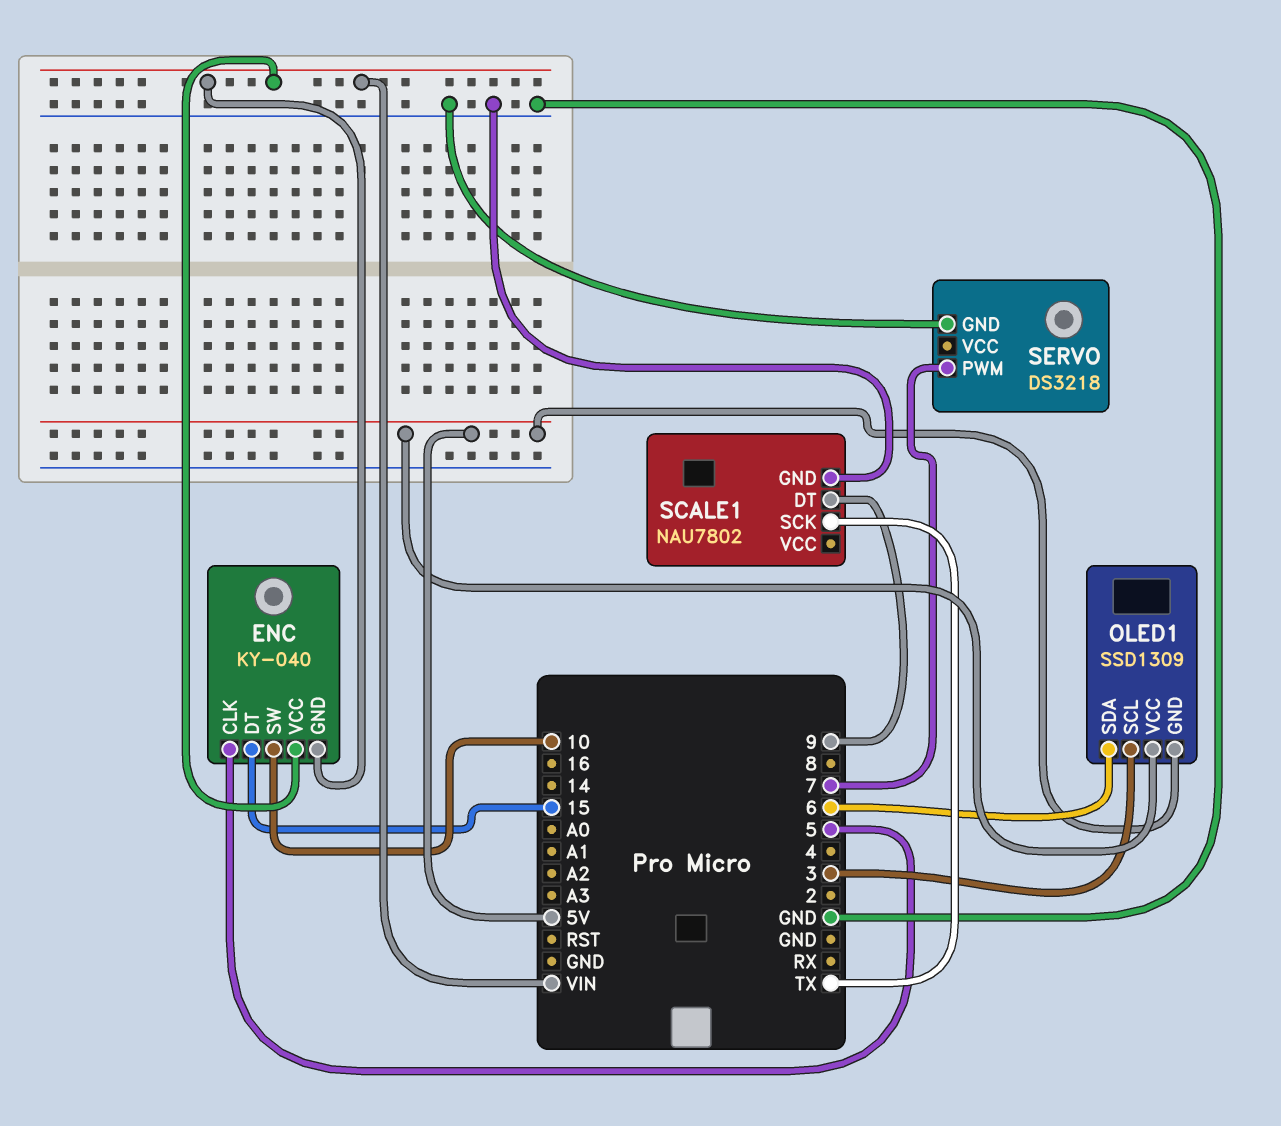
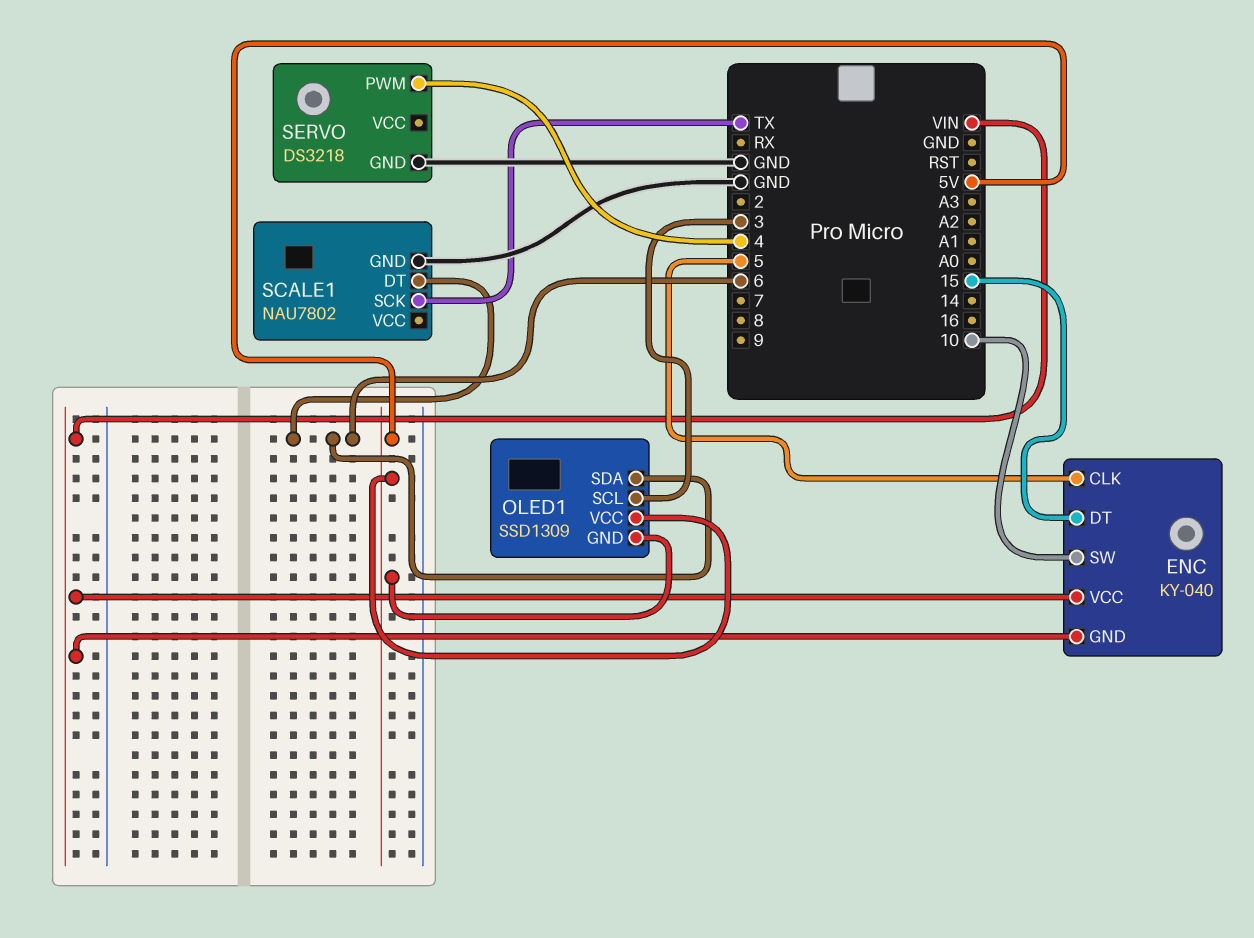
SCALE1 pin DT: 9 -> 6
SERVO pin PWM: 7 -> 4

